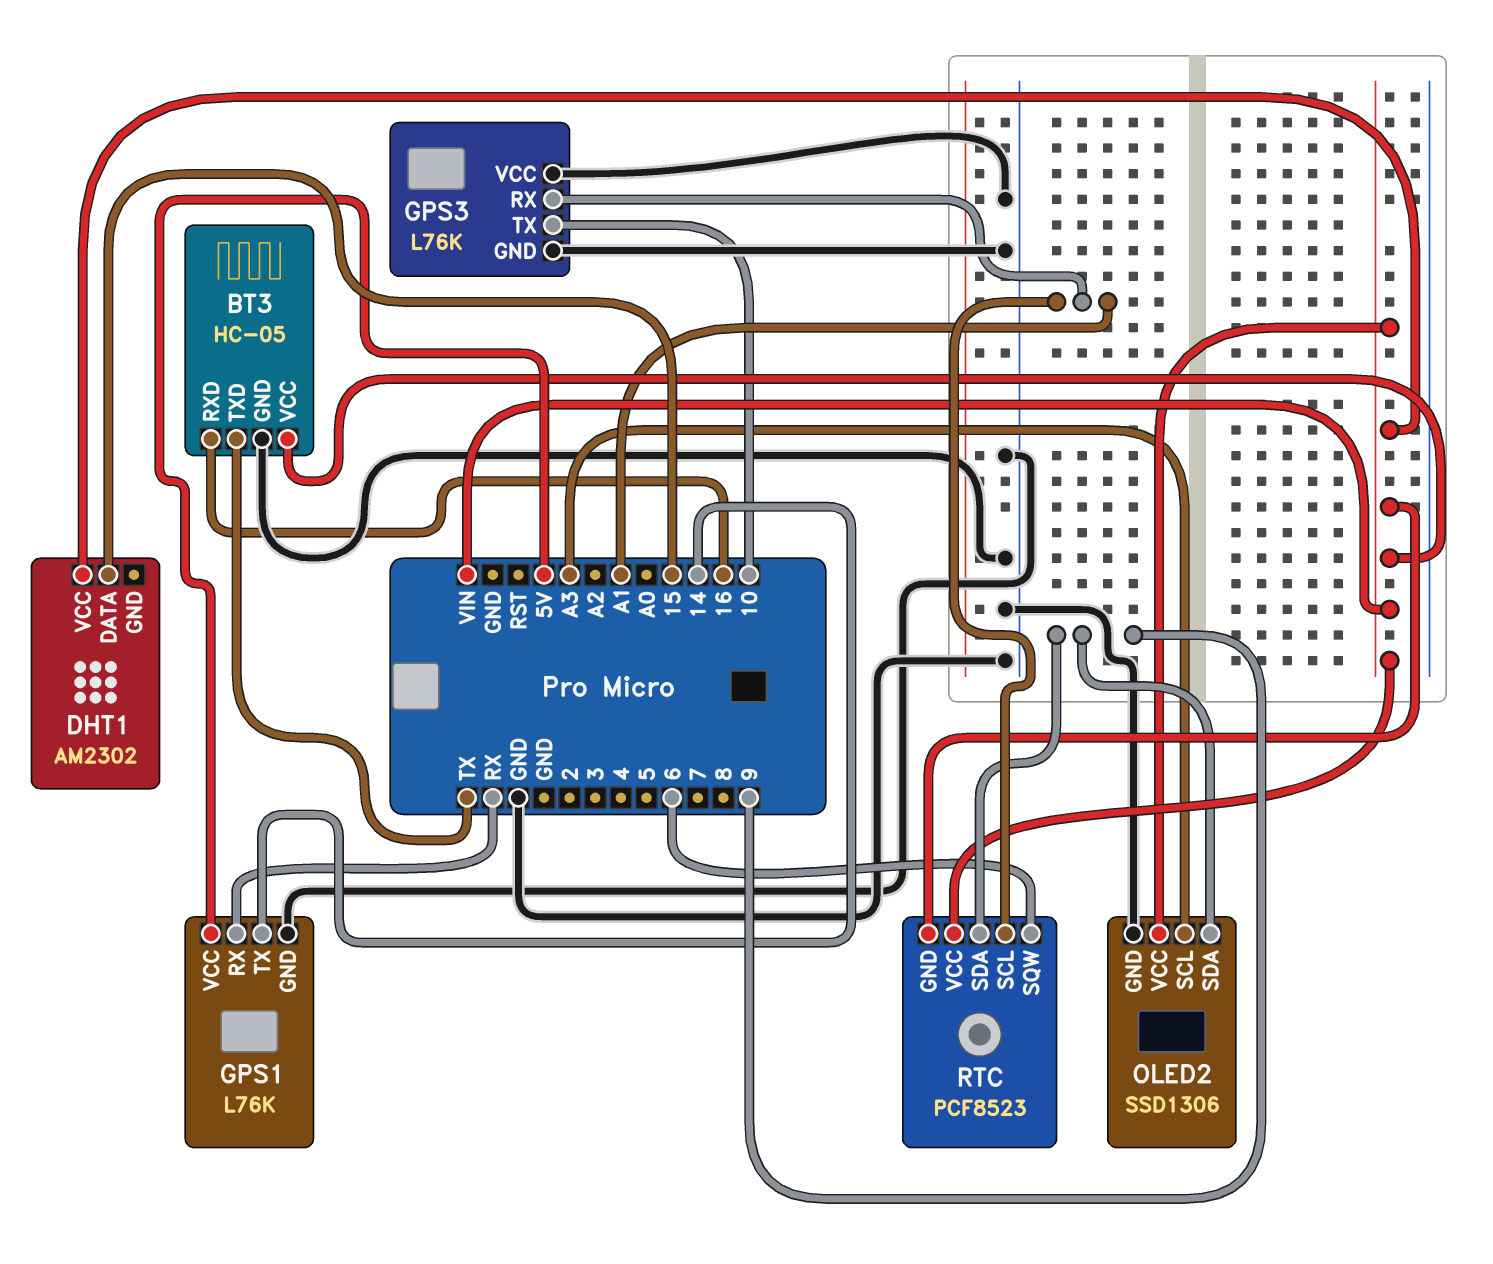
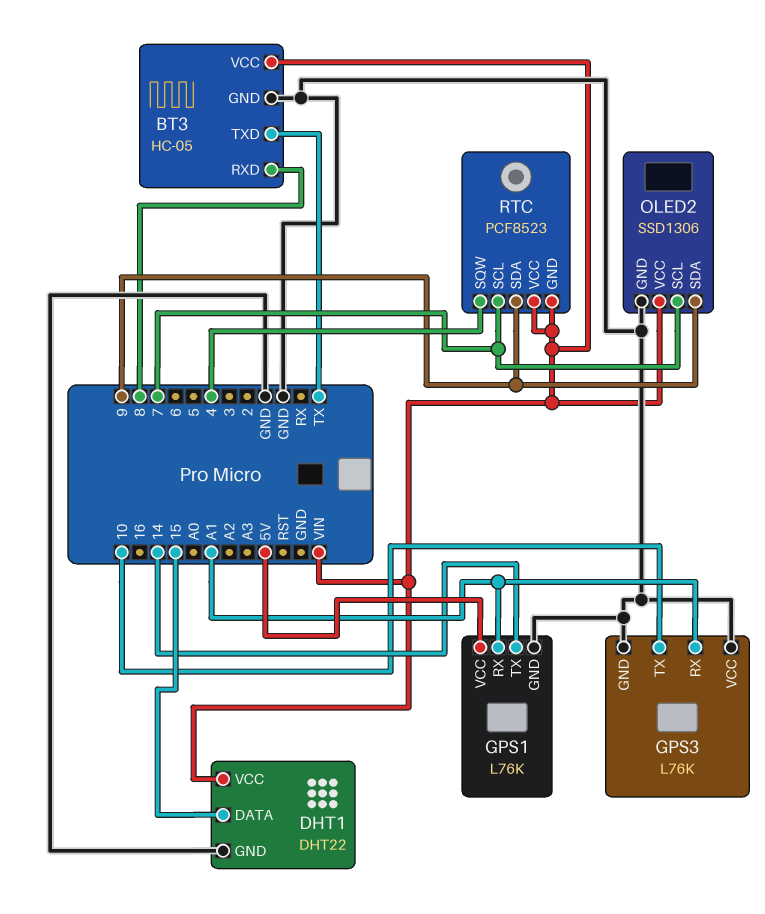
BT3 pin RXD: 16 -> 8
DHT1: AM2302 -> DHT22
DHT1 pin GND: none -> GND
GPS1 pin RX: RX -> A1
OLED2 pin SCL: A3 -> 7
RTC pin SCL: A1 -> 7
RTC pin SQW: 6 -> 4

